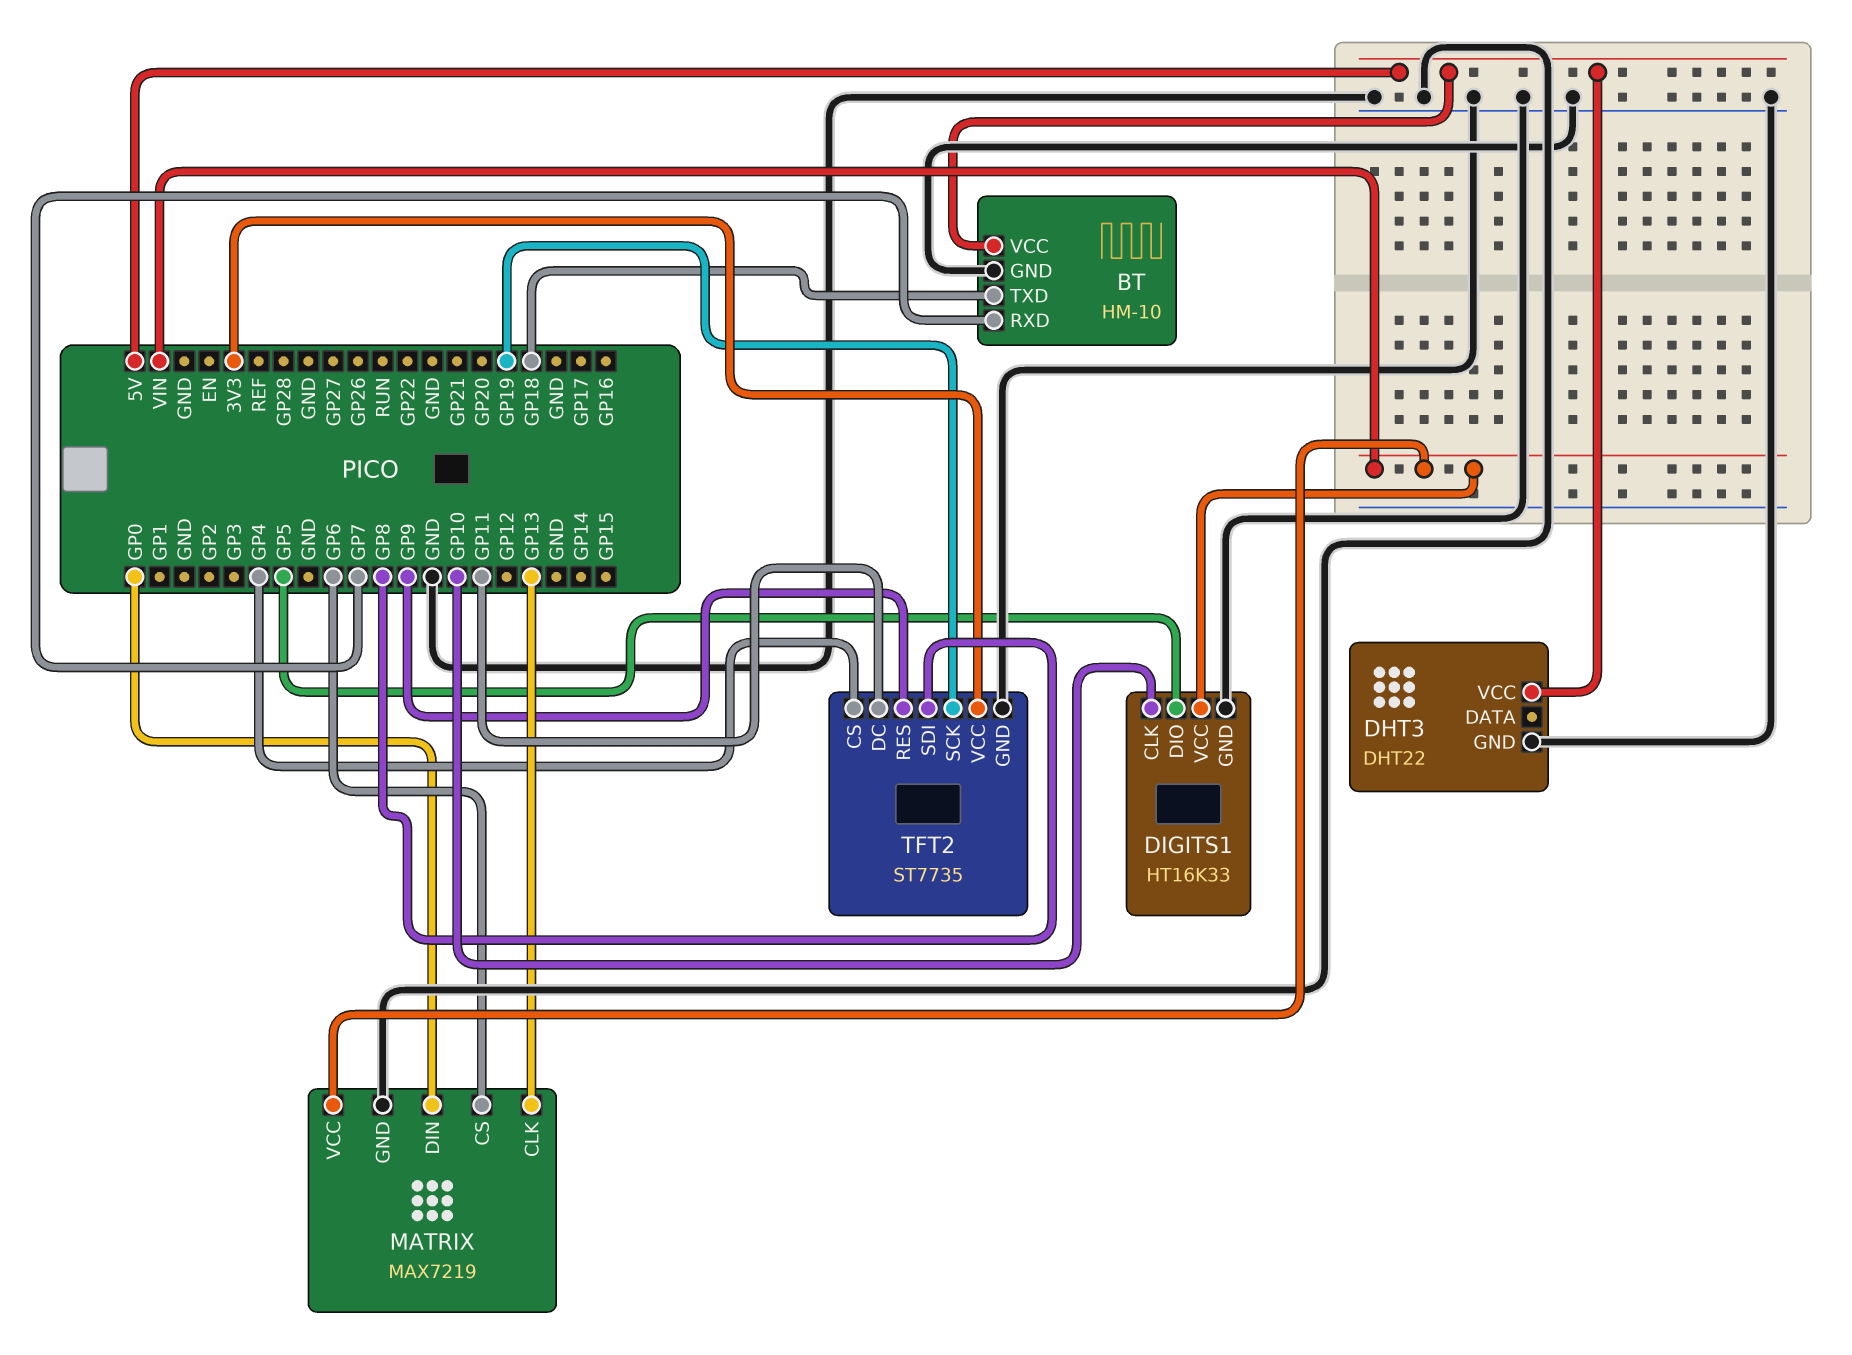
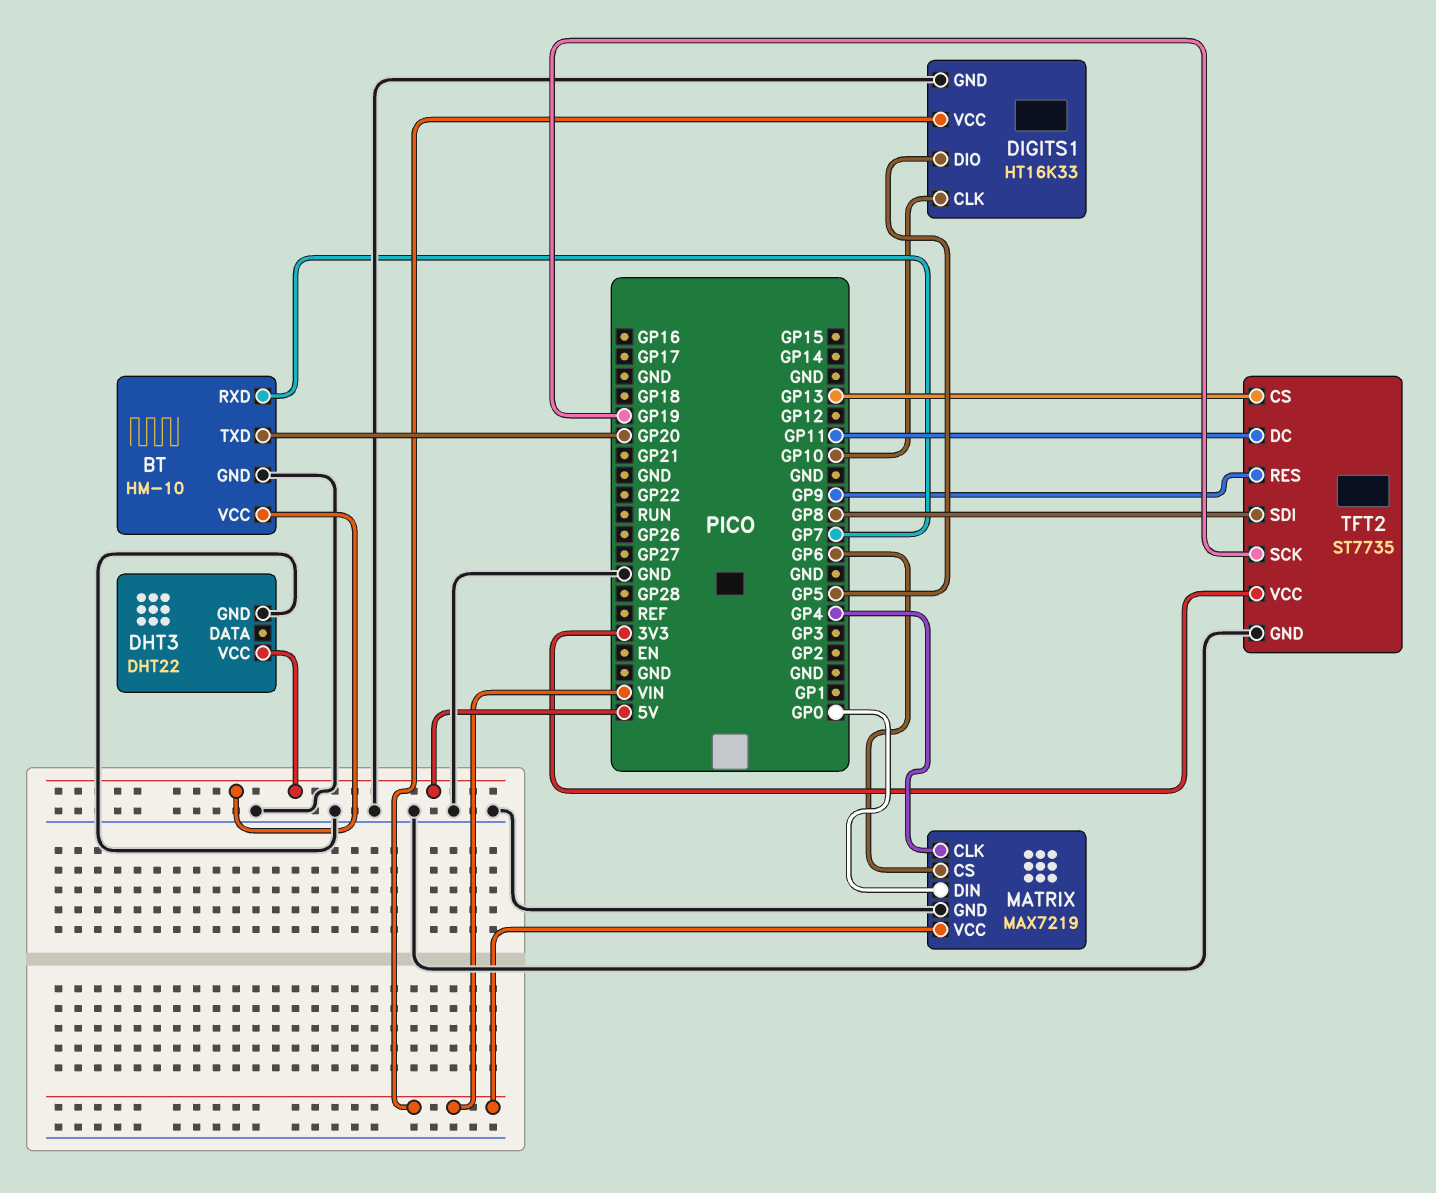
BT pin TXD: GP18 -> GP20
MATRIX pin CLK: GP13 -> GP4
TFT2 pin CS: GP4 -> GP13

